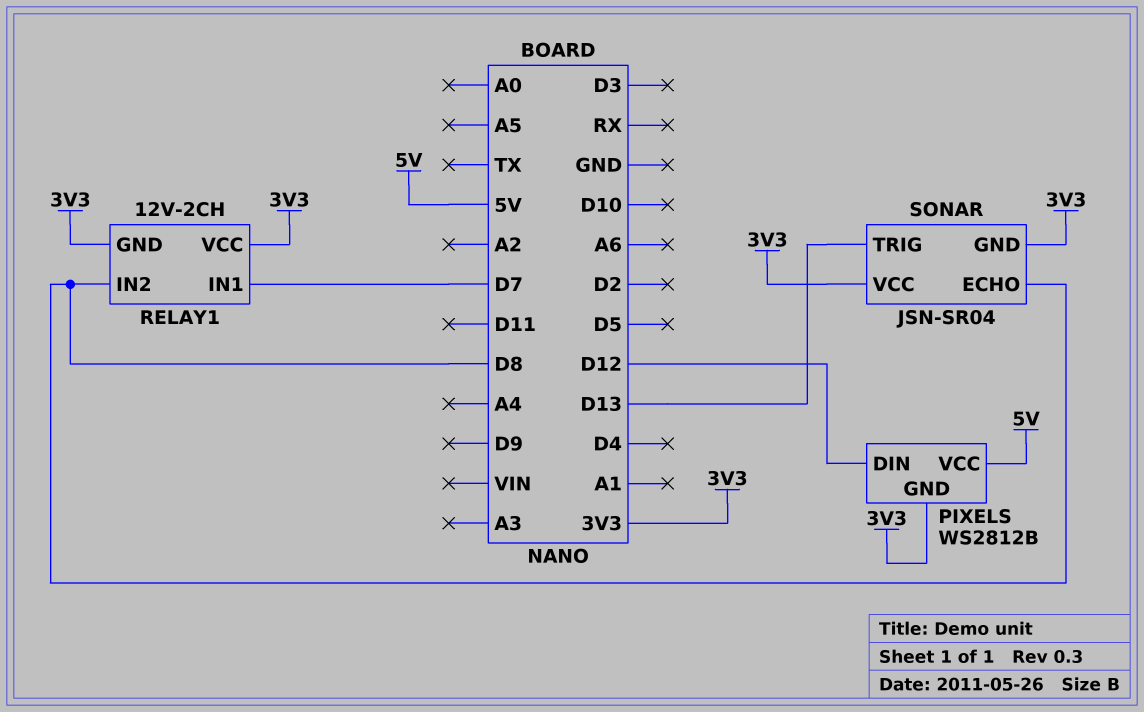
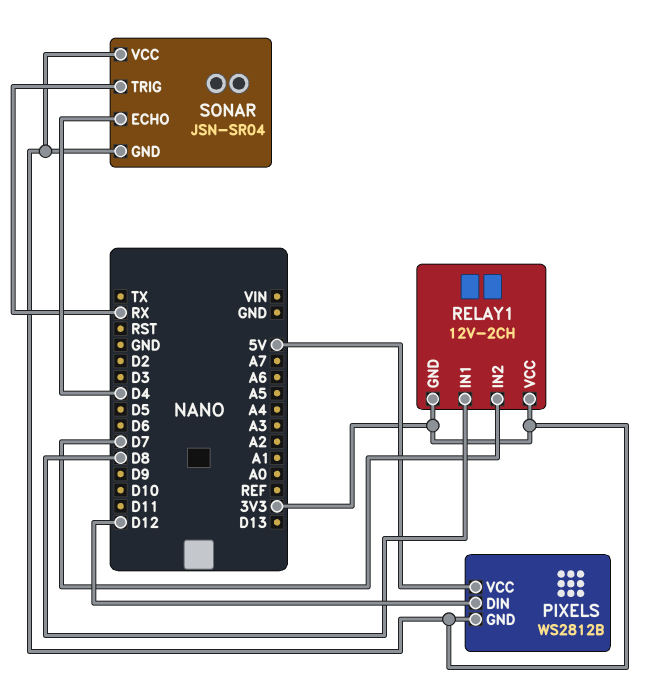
RELAY1 pin IN1: D7 -> D8
RELAY1 pin IN2: D8 -> D7
SONAR pin ECHO: D8 -> D4
SONAR pin TRIG: D13 -> RX

